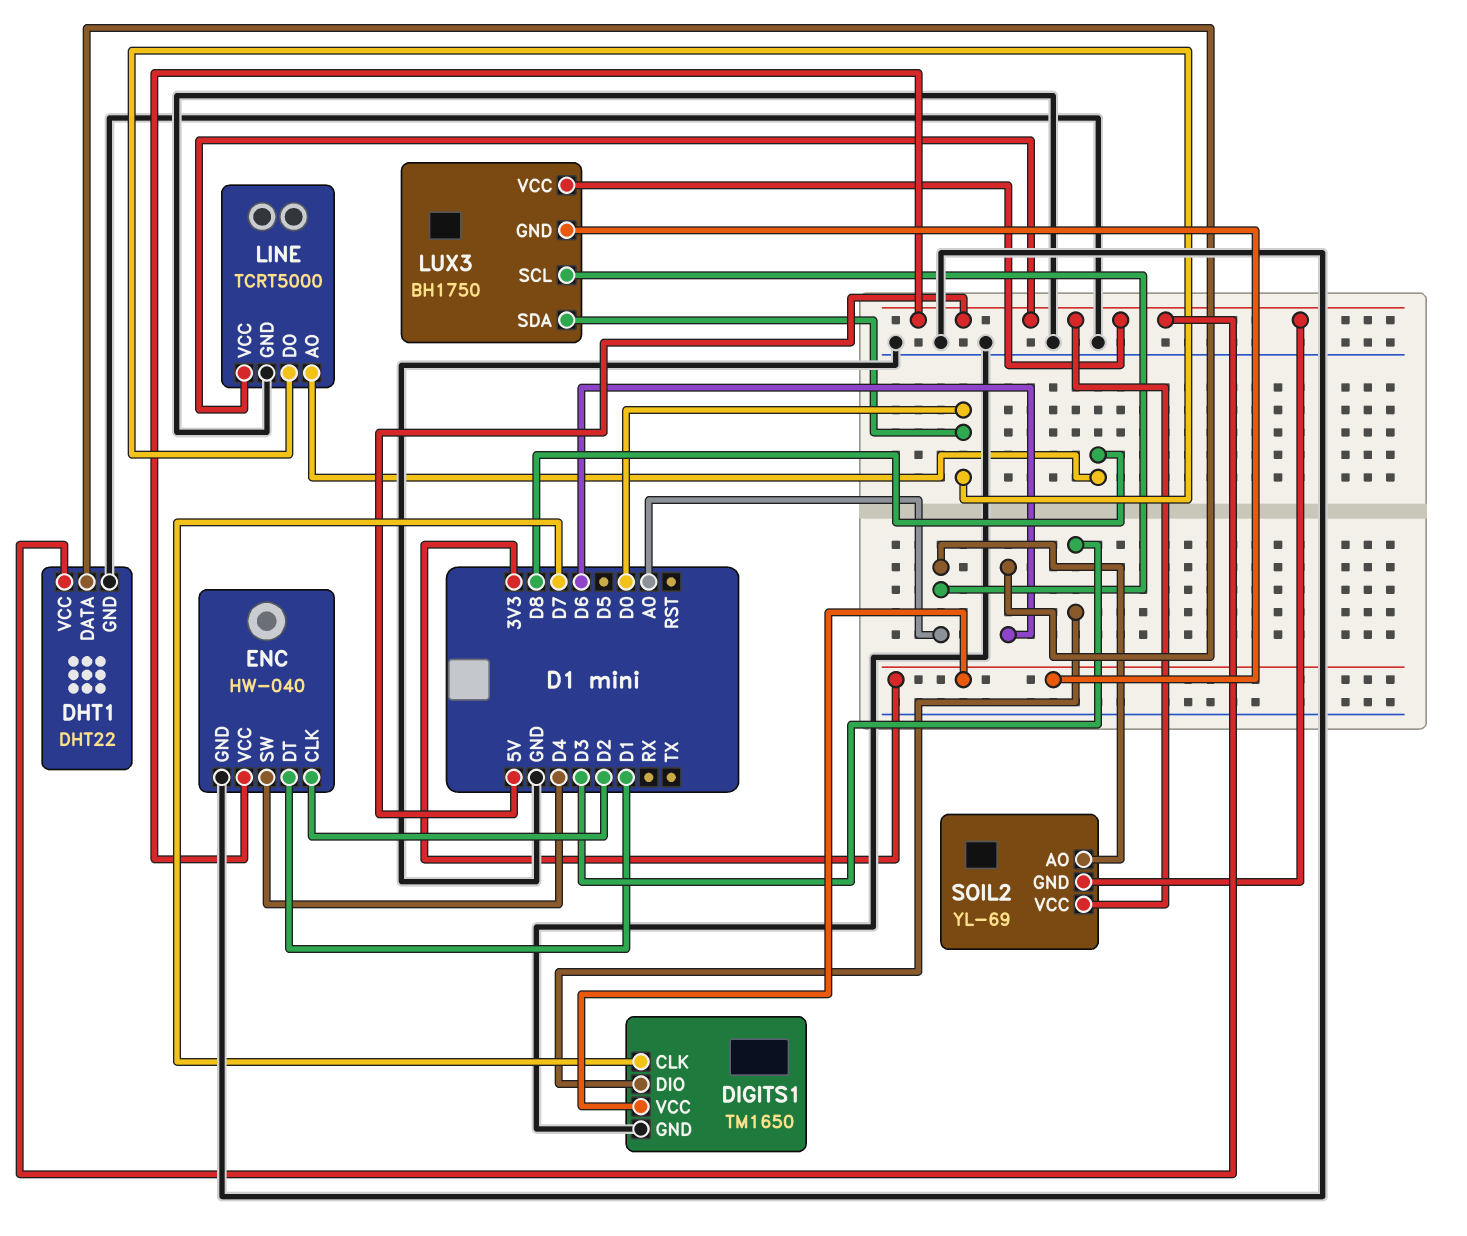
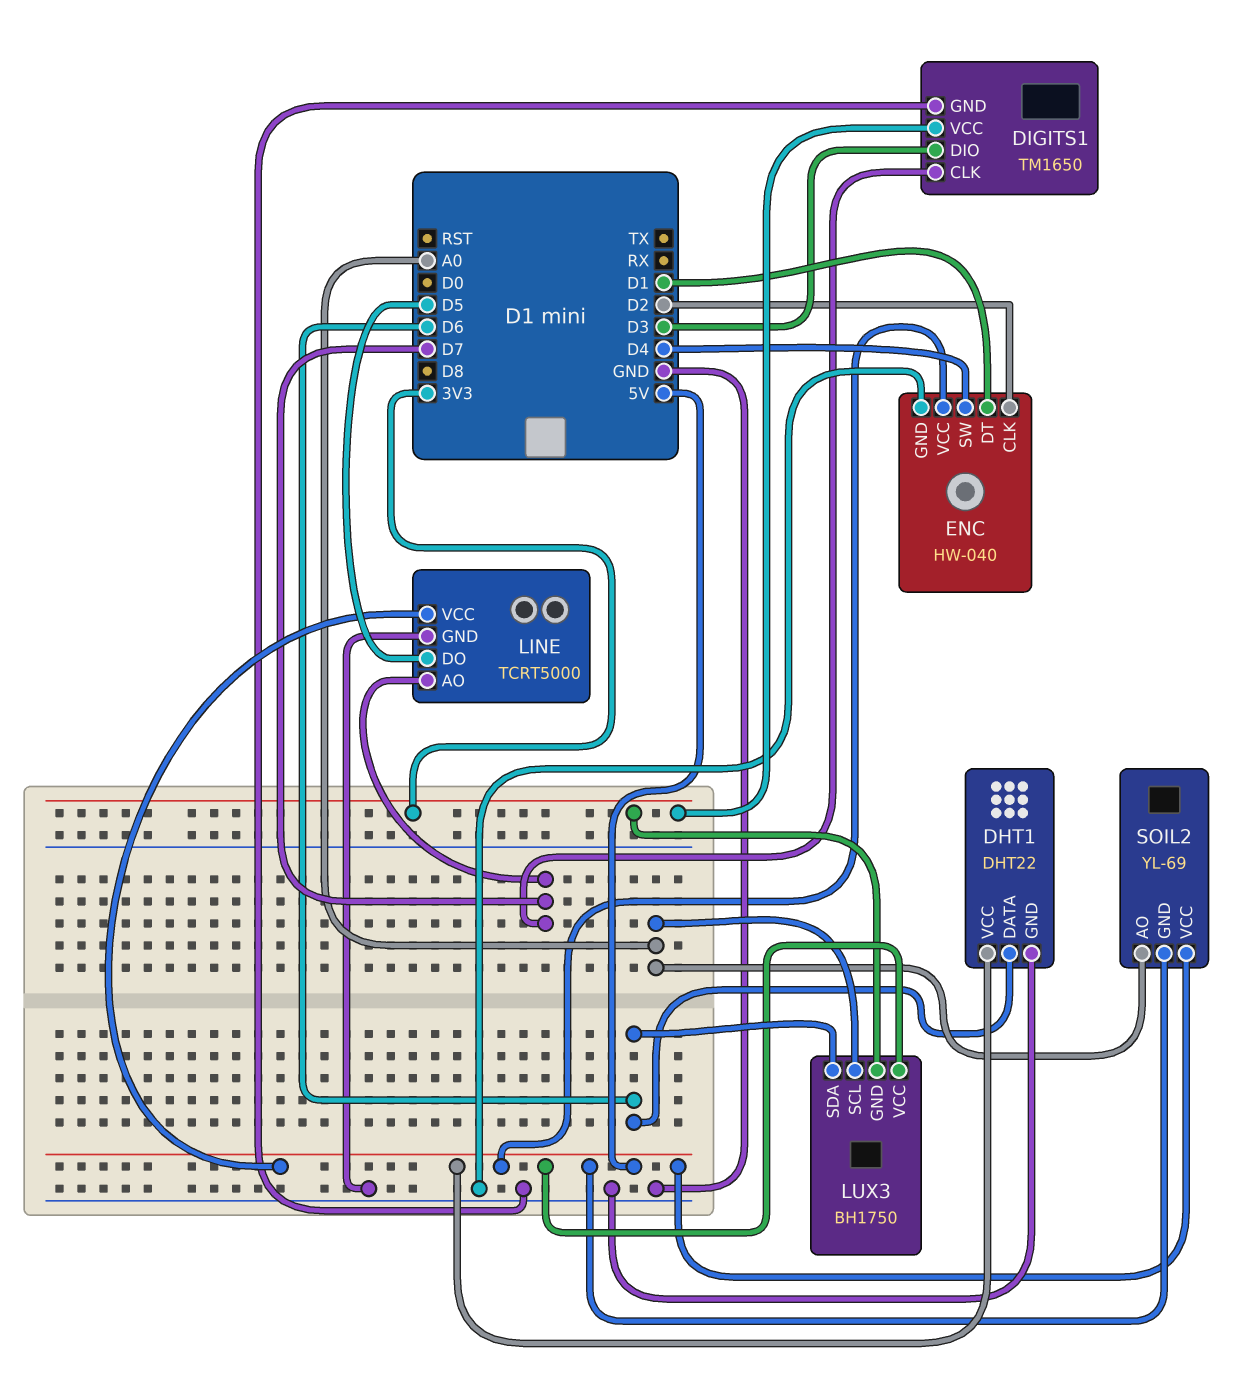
LINE pin AO: D8 -> D7
LINE pin DO: D0 -> D5
LUX3 pin SDA: D0 -> D6

